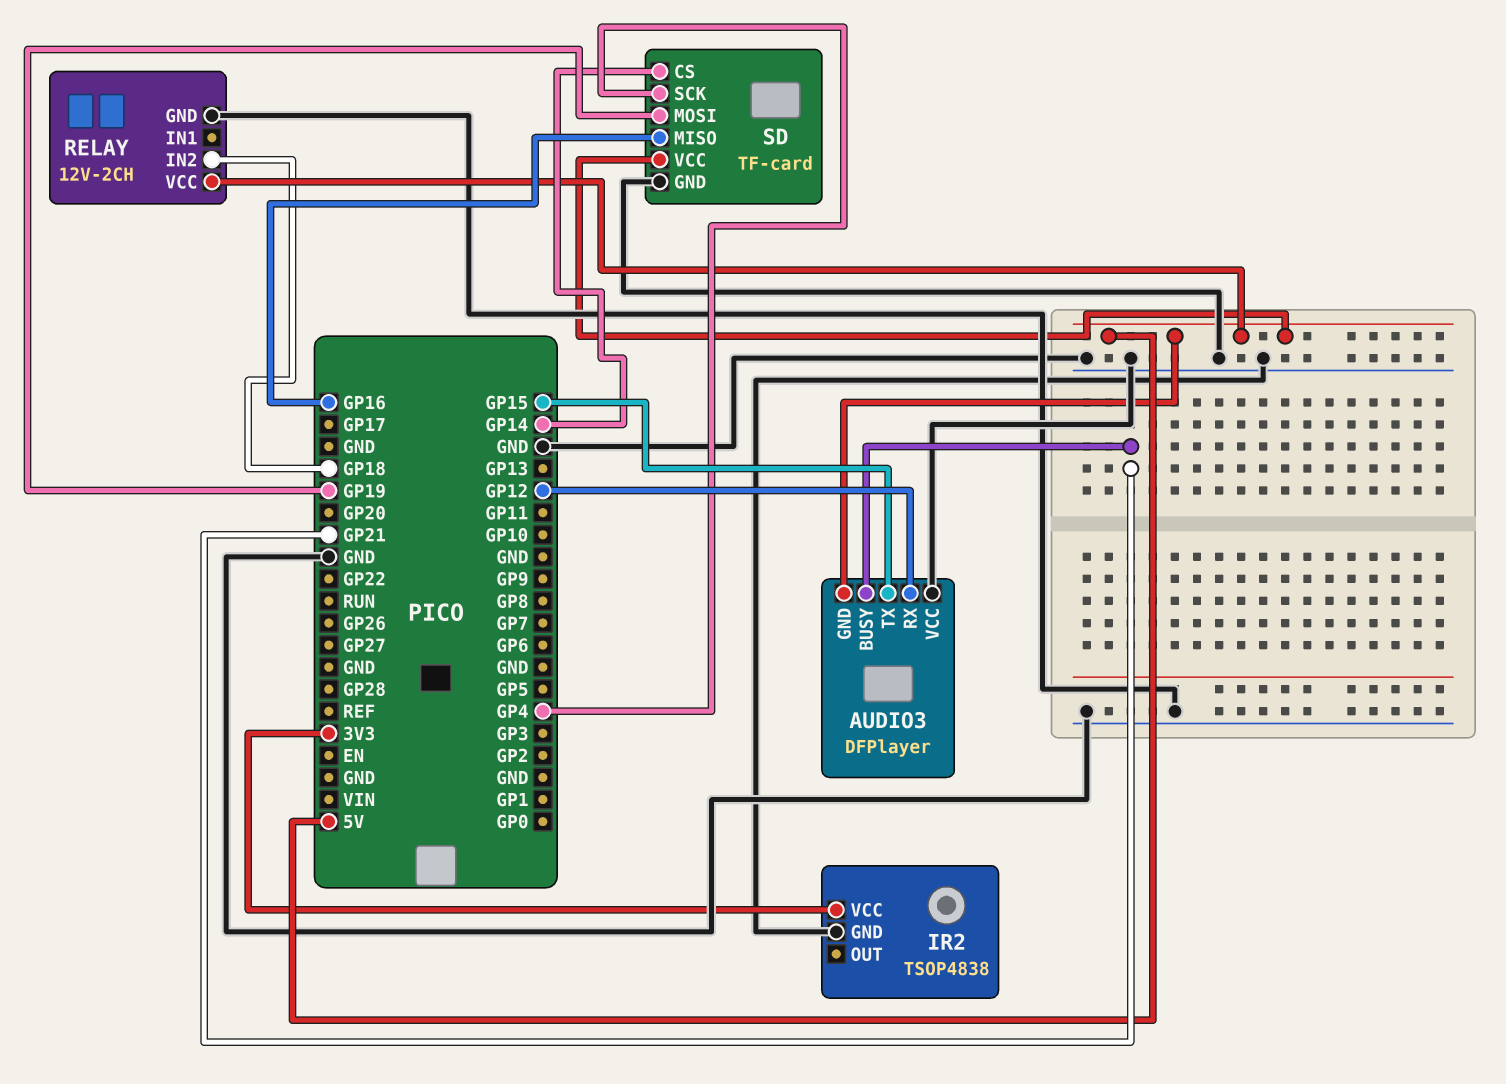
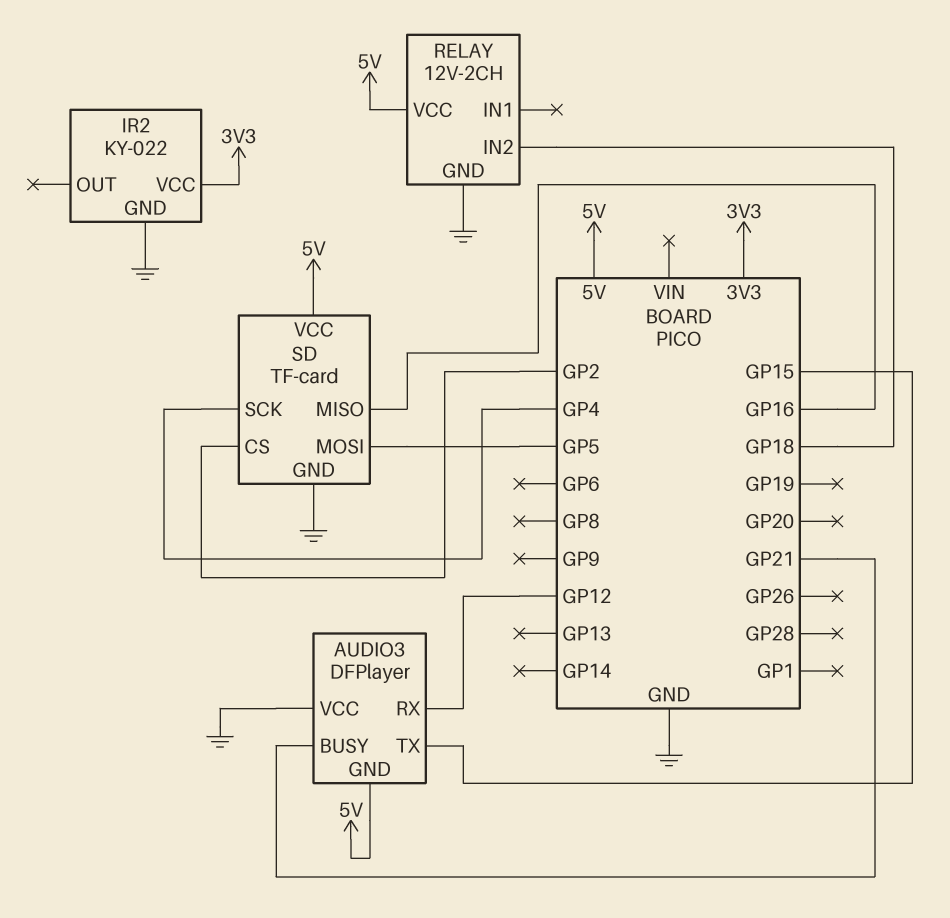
IR2: TSOP4838 -> KY-022
SD pin CS: GP14 -> GP2
SD pin MOSI: GP19 -> GP5

